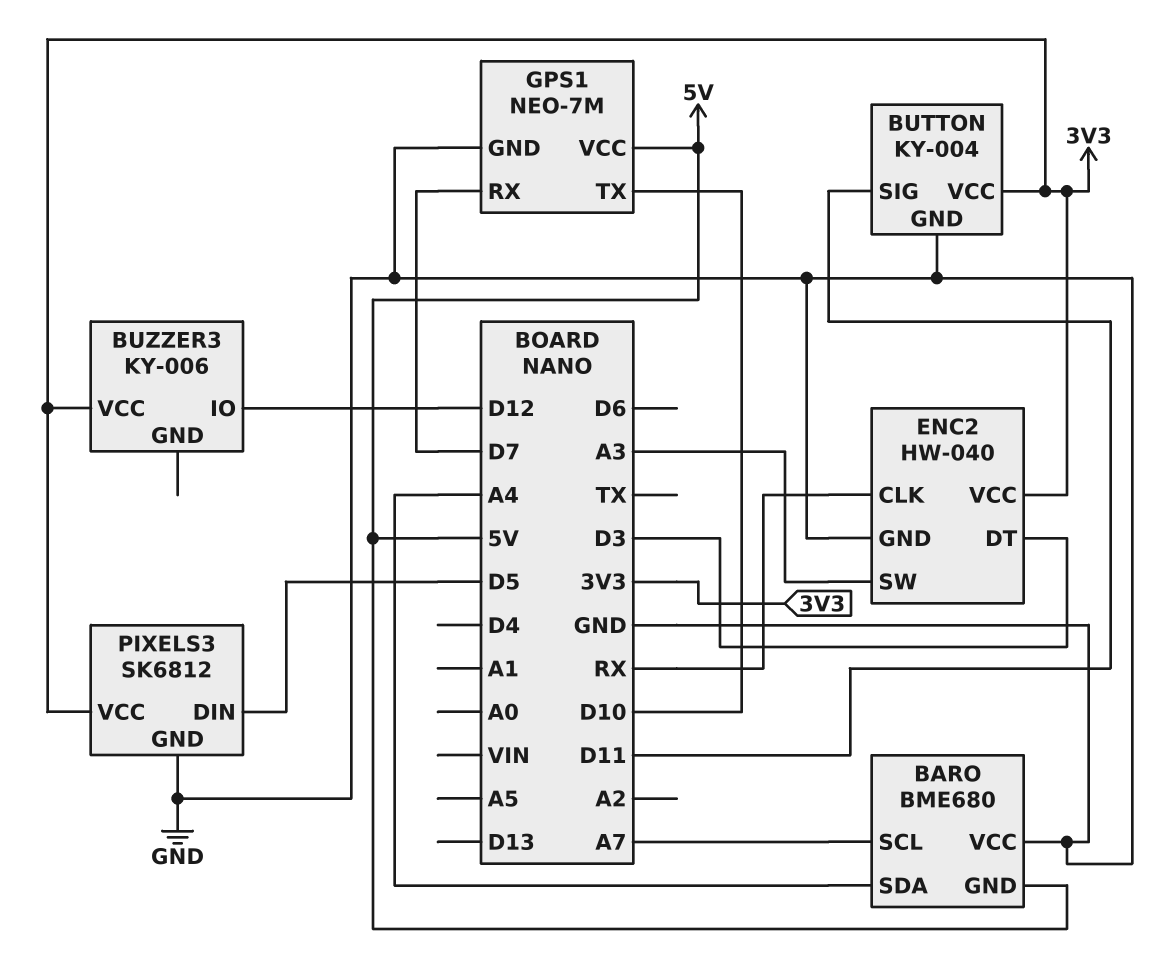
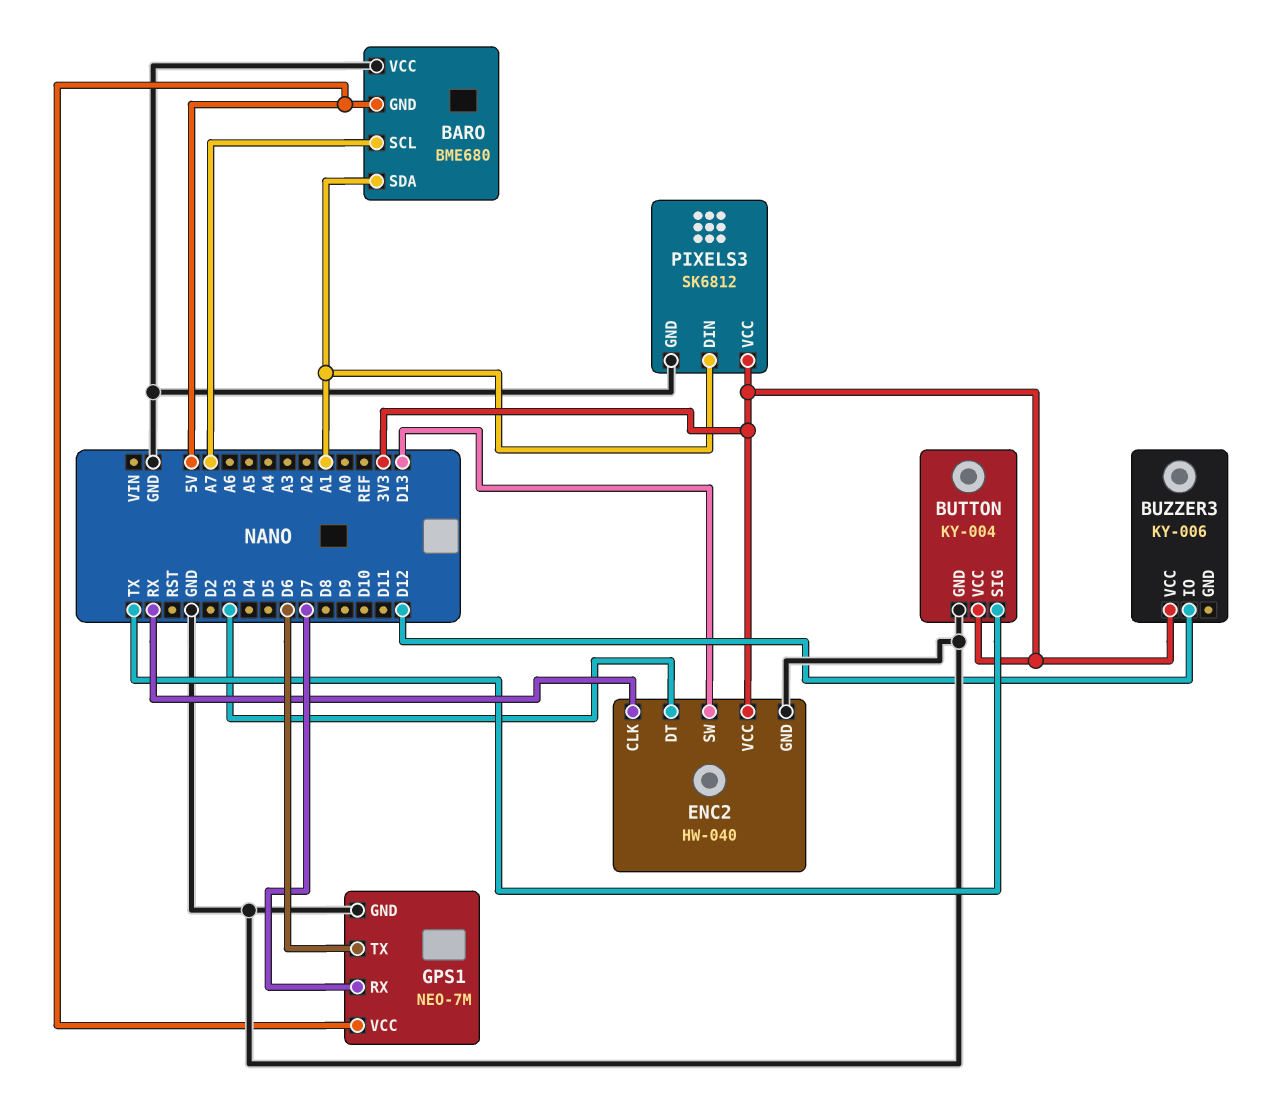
BARO pin SDA: A4 -> A1
BUTTON pin SIG: D11 -> TX
ENC2 pin SW: A3 -> D13
GPS1 pin TX: D10 -> D6
PIXELS3 pin DIN: D5 -> A1

